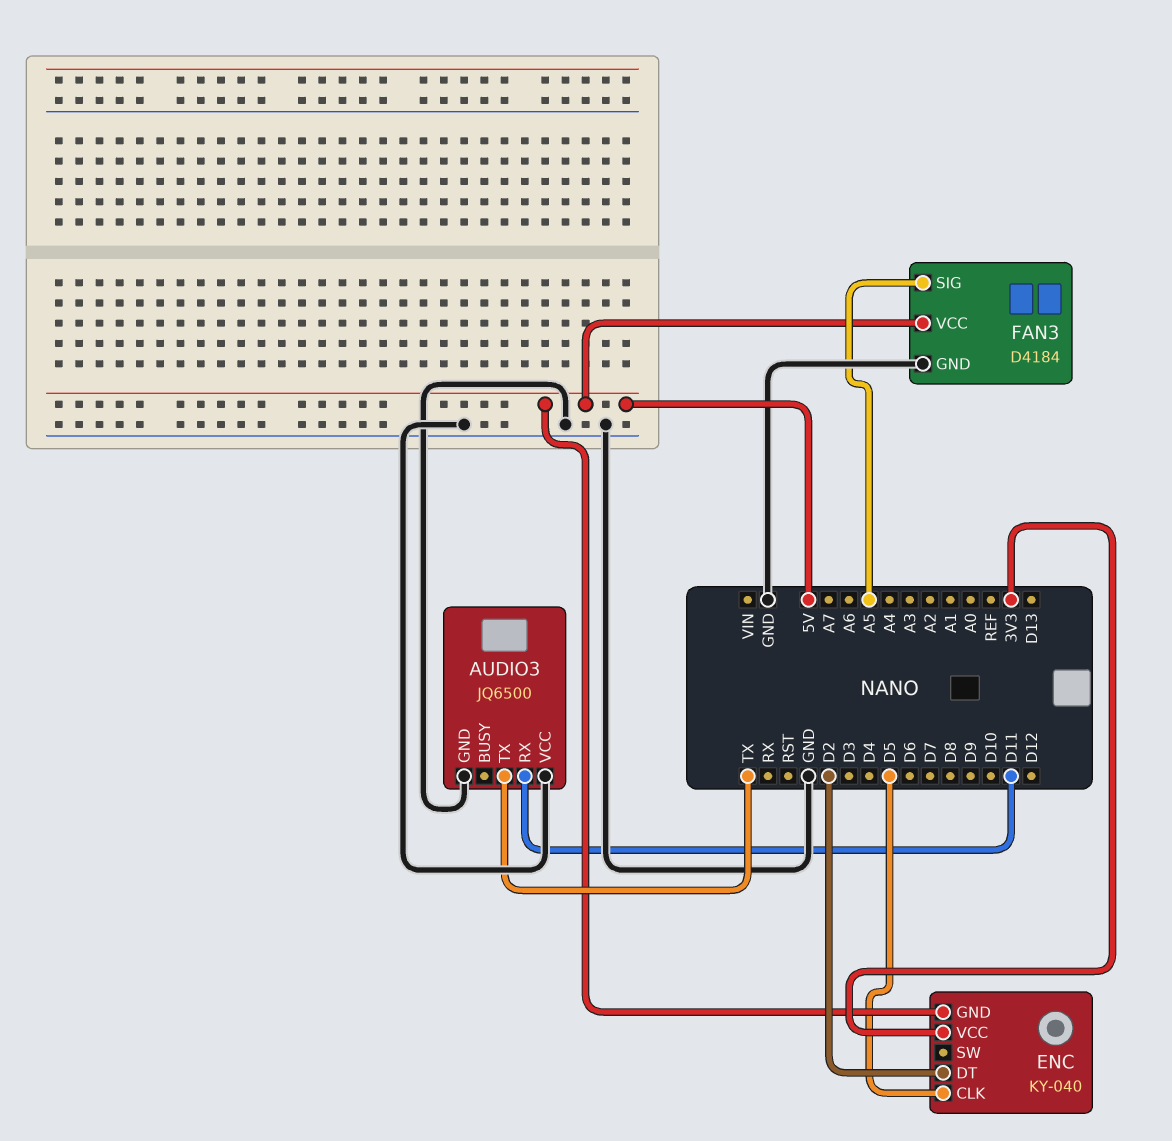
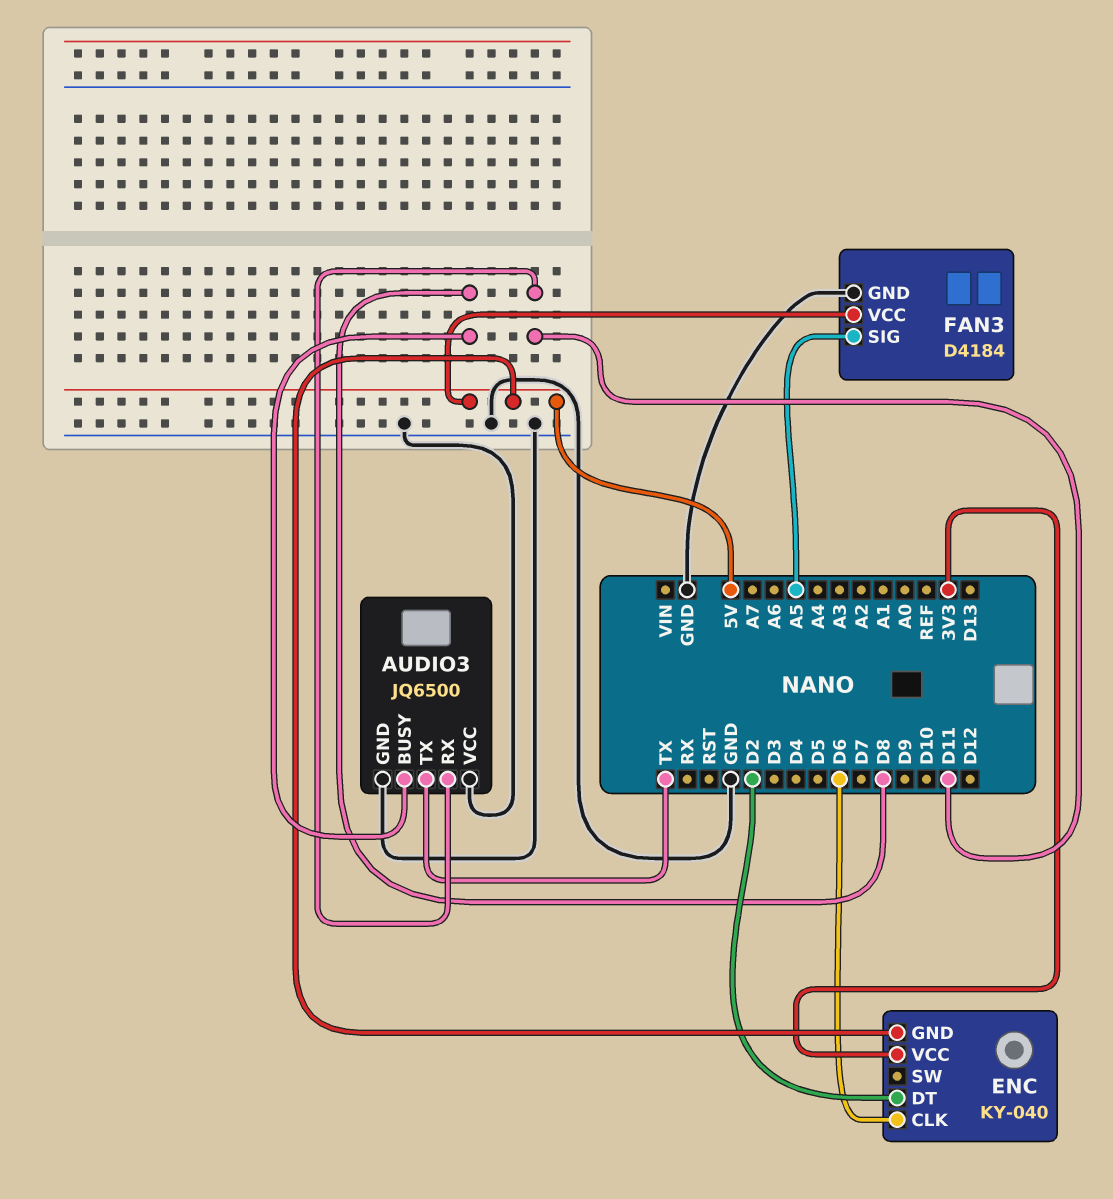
AUDIO3 pin BUSY: none -> D8
ENC pin CLK: D5 -> D6

